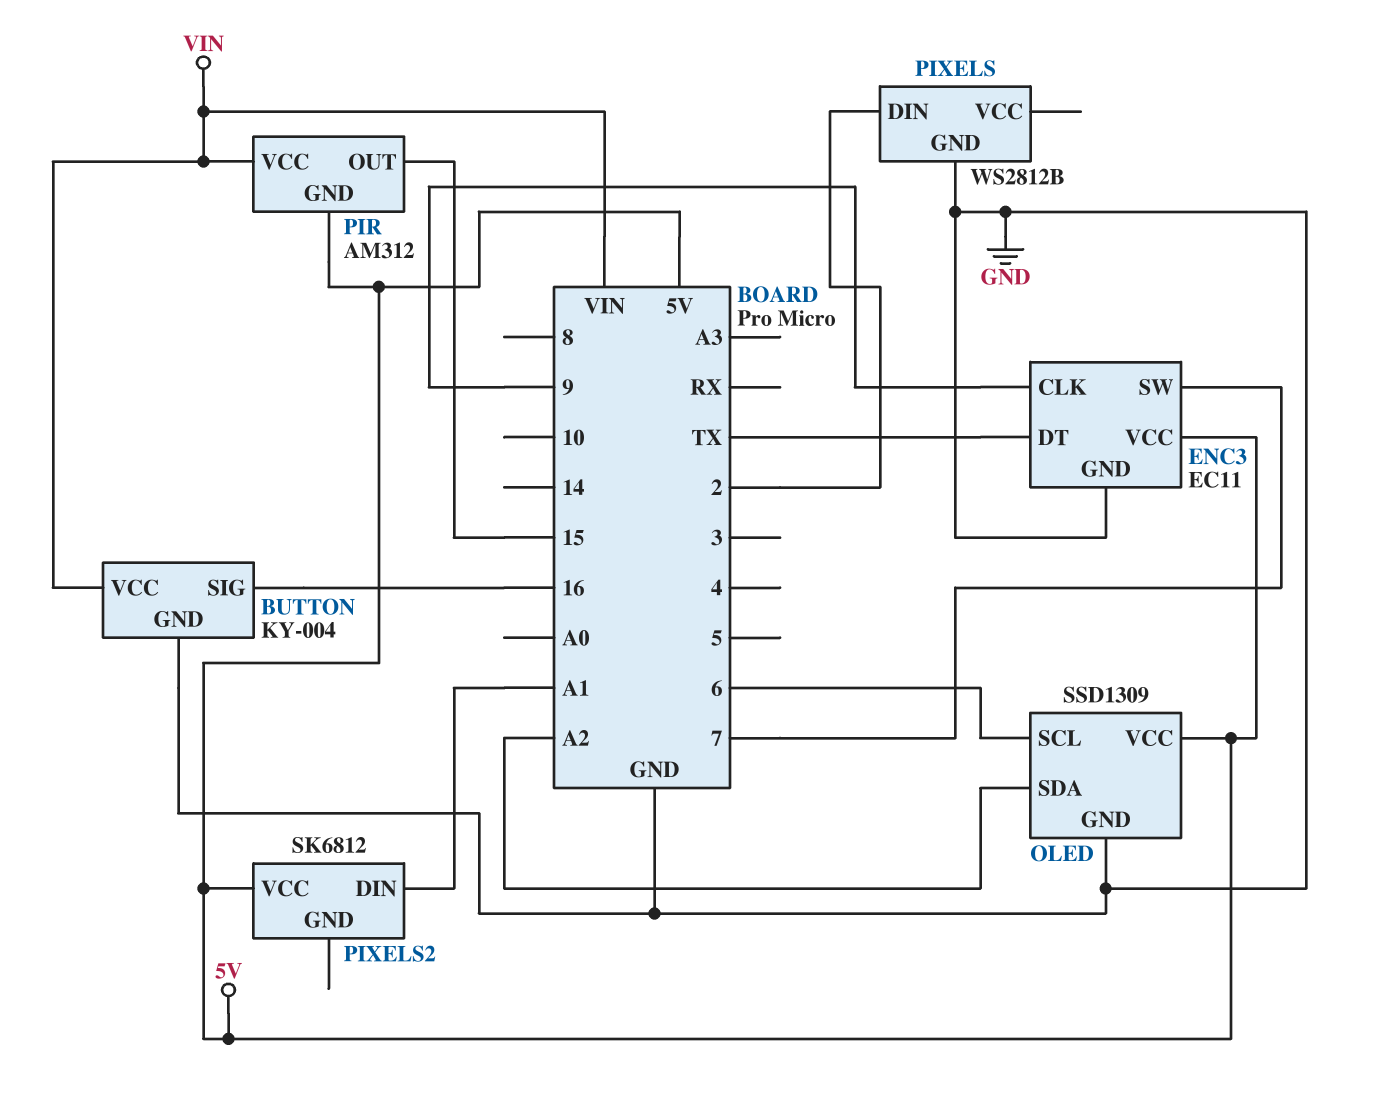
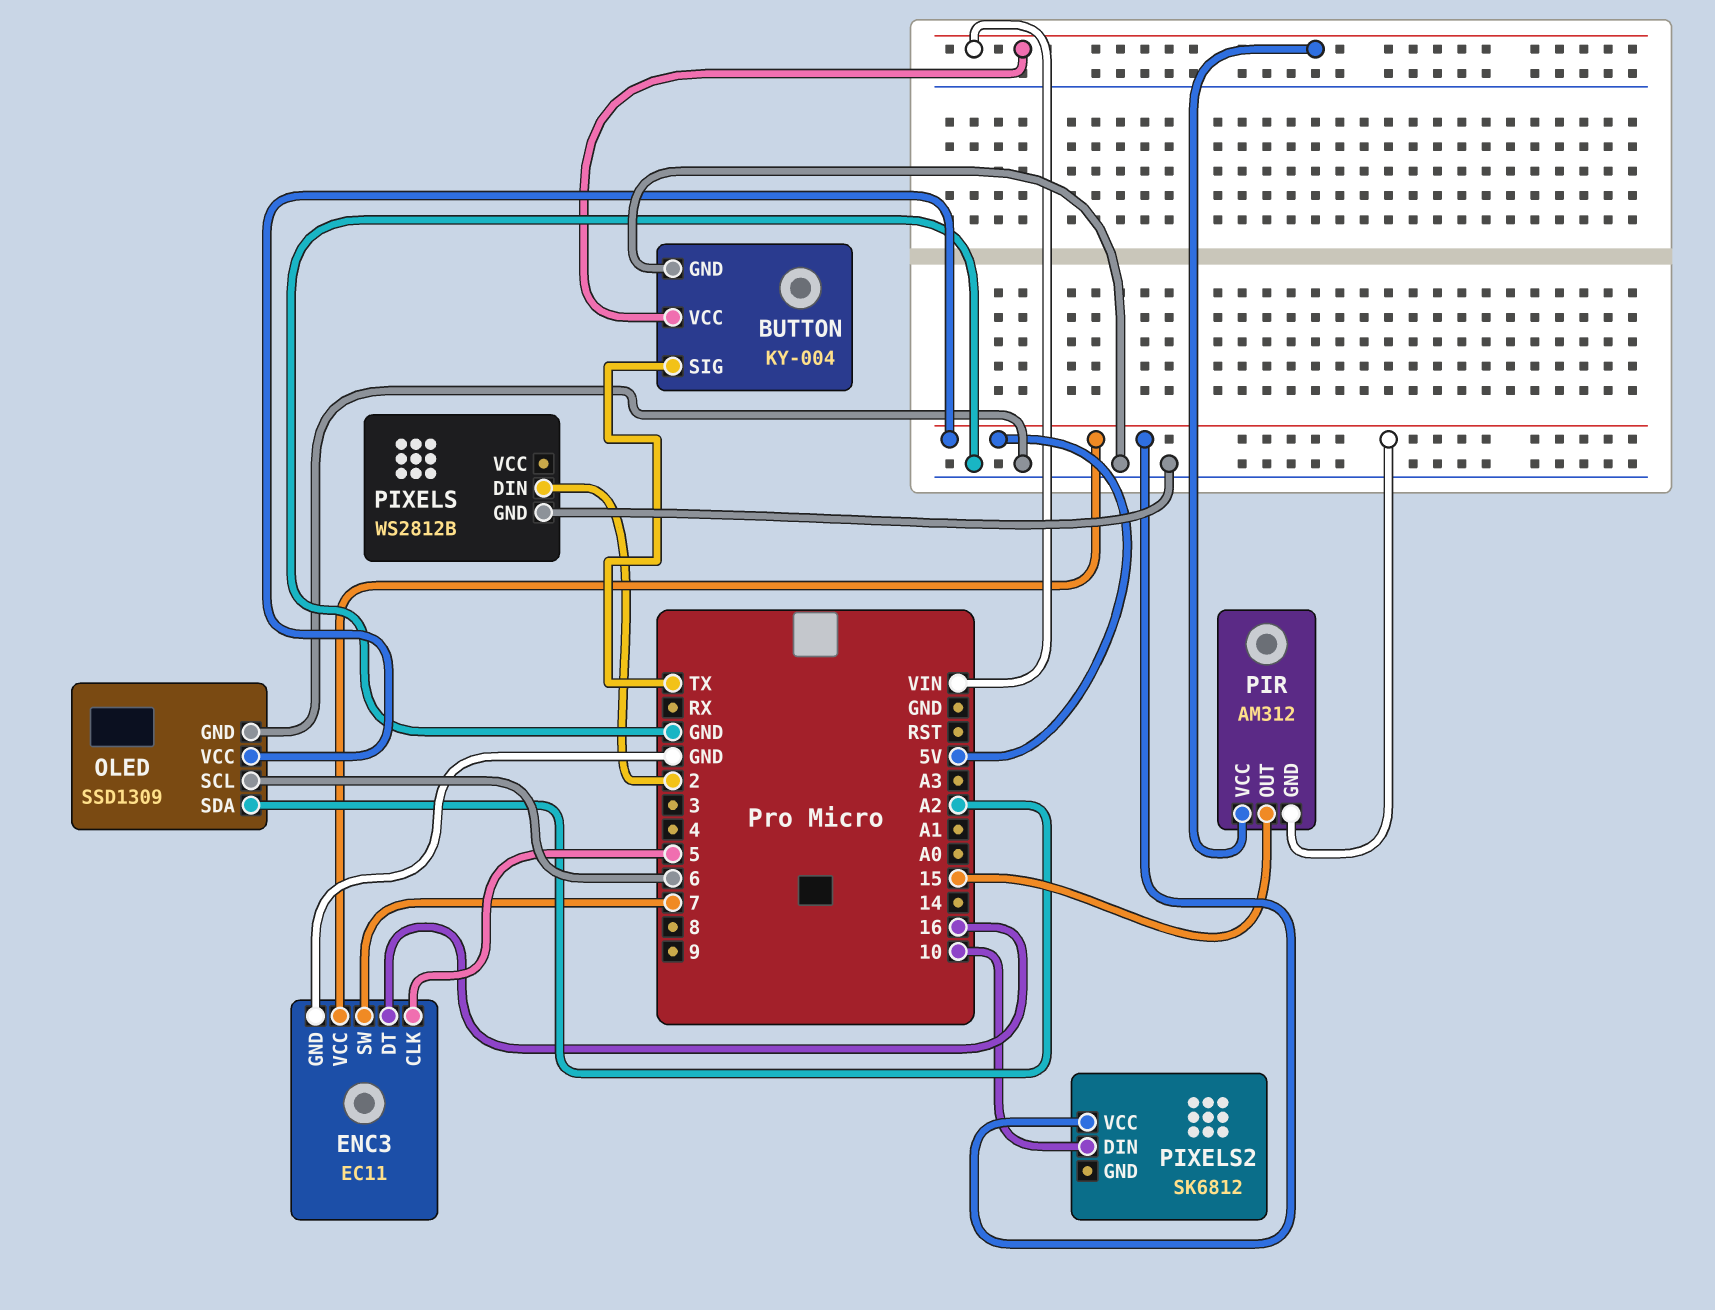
BUTTON pin SIG: 16 -> TX
ENC3 pin CLK: 9 -> 5
ENC3 pin DT: TX -> 16
PIXELS2 pin DIN: A1 -> 10

